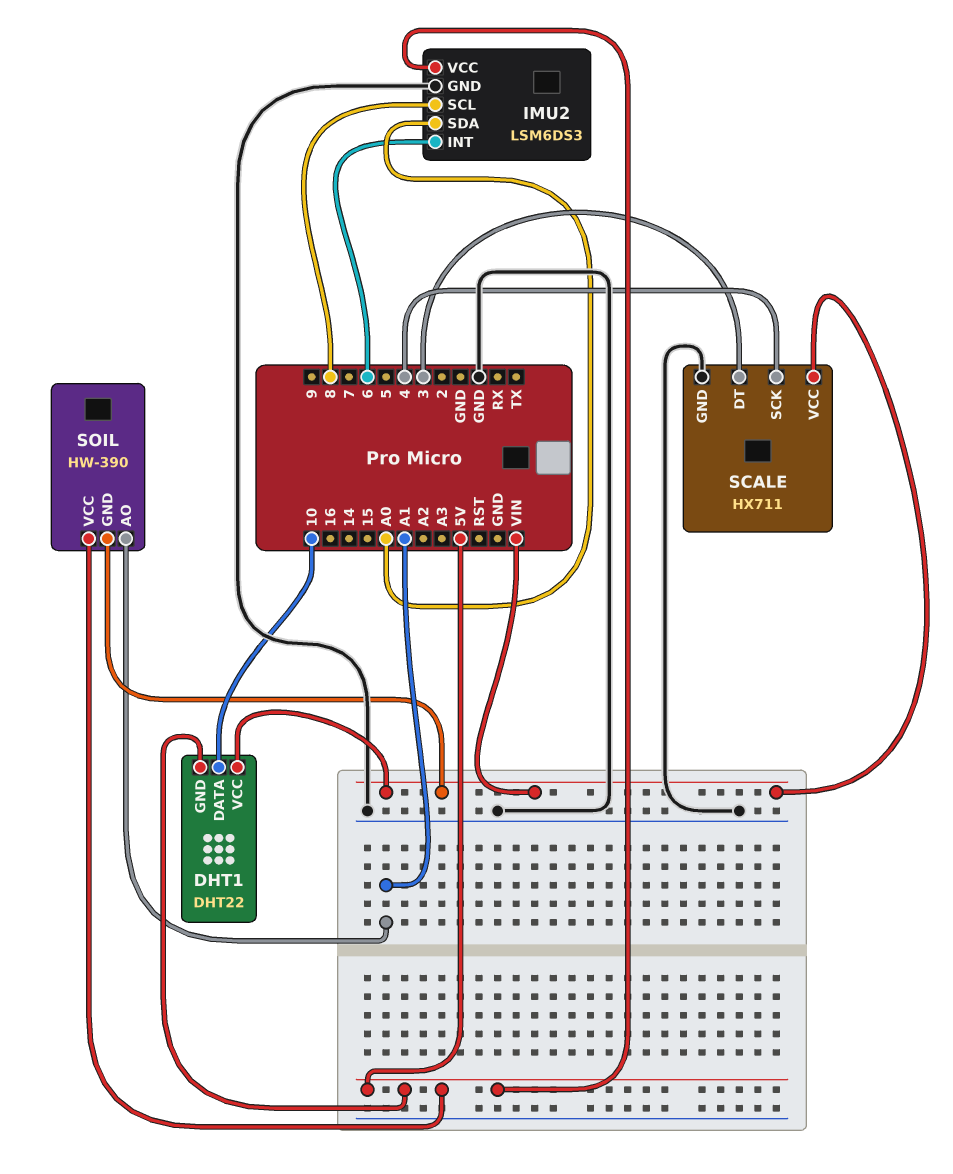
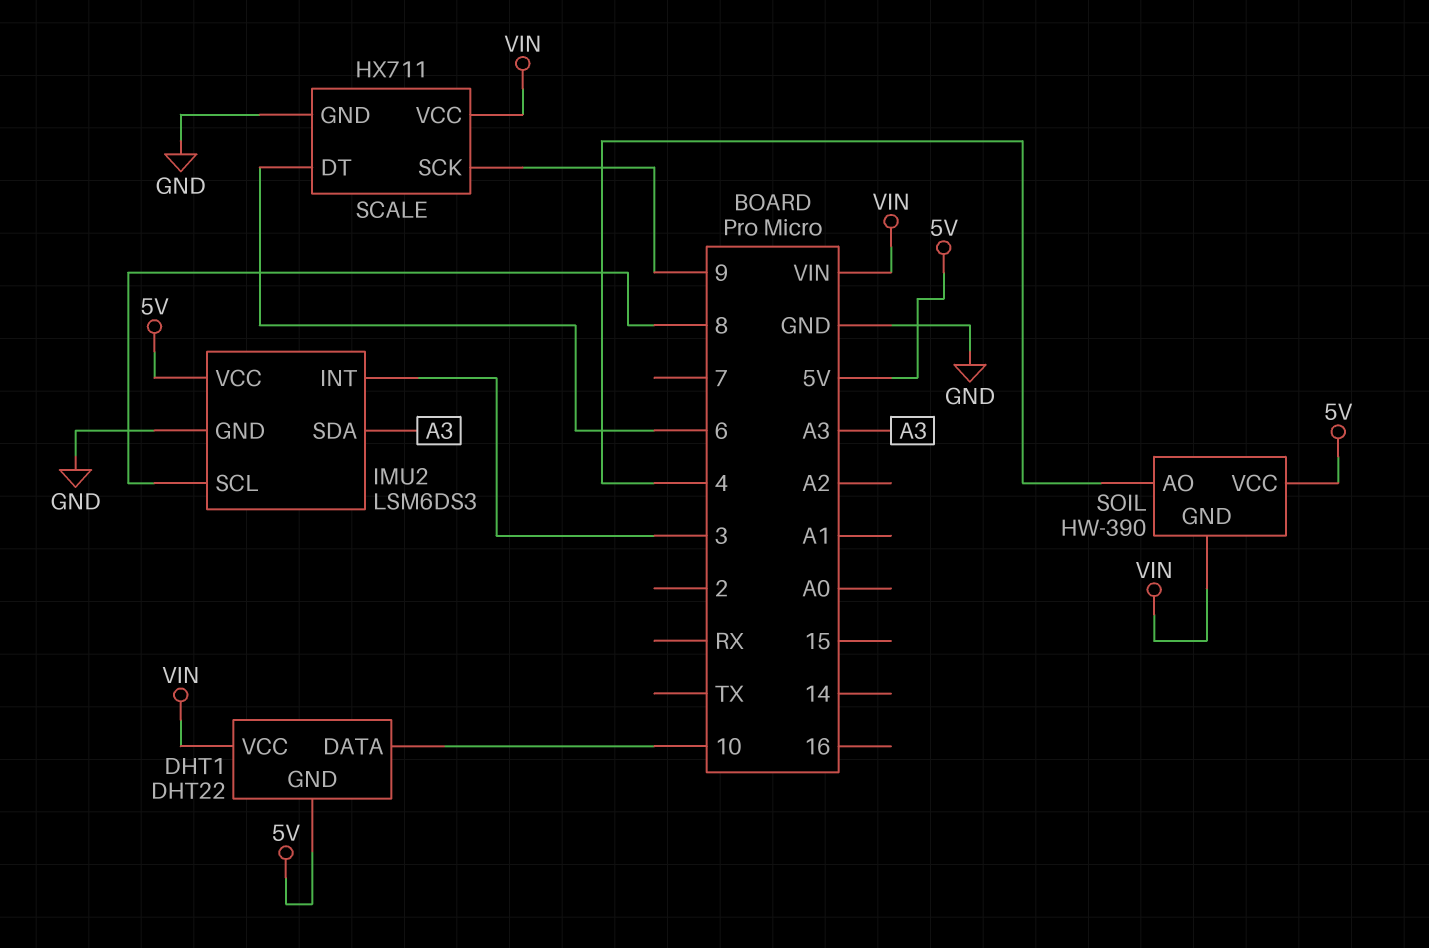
IMU2 pin INT: 6 -> 3
IMU2 pin SDA: A0 -> A3
SCALE pin DT: 3 -> 6
SCALE pin SCK: 4 -> 9
SOIL pin AO: A1 -> 4

